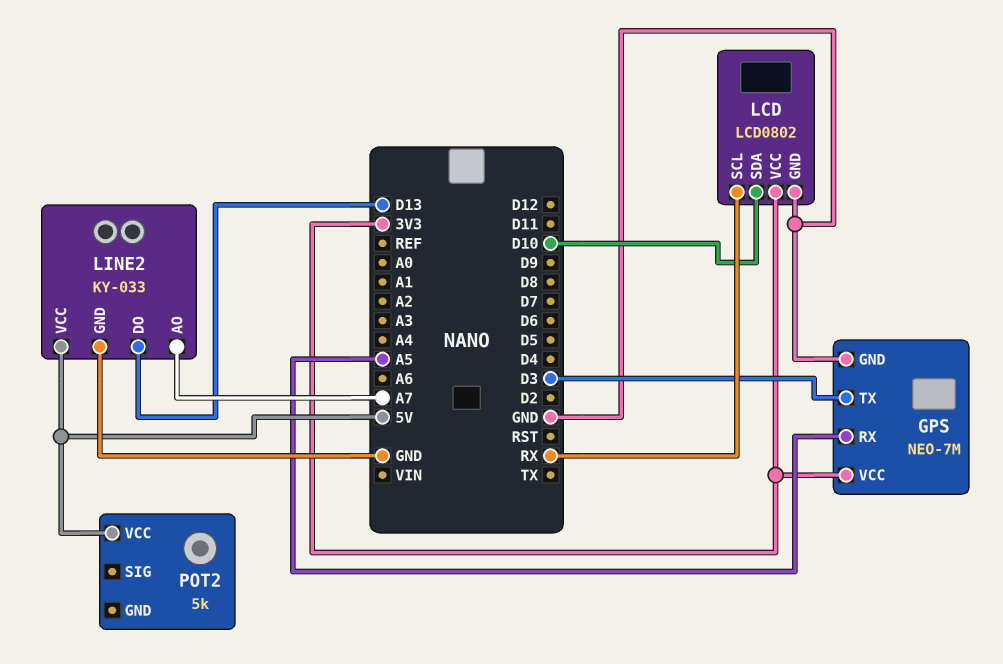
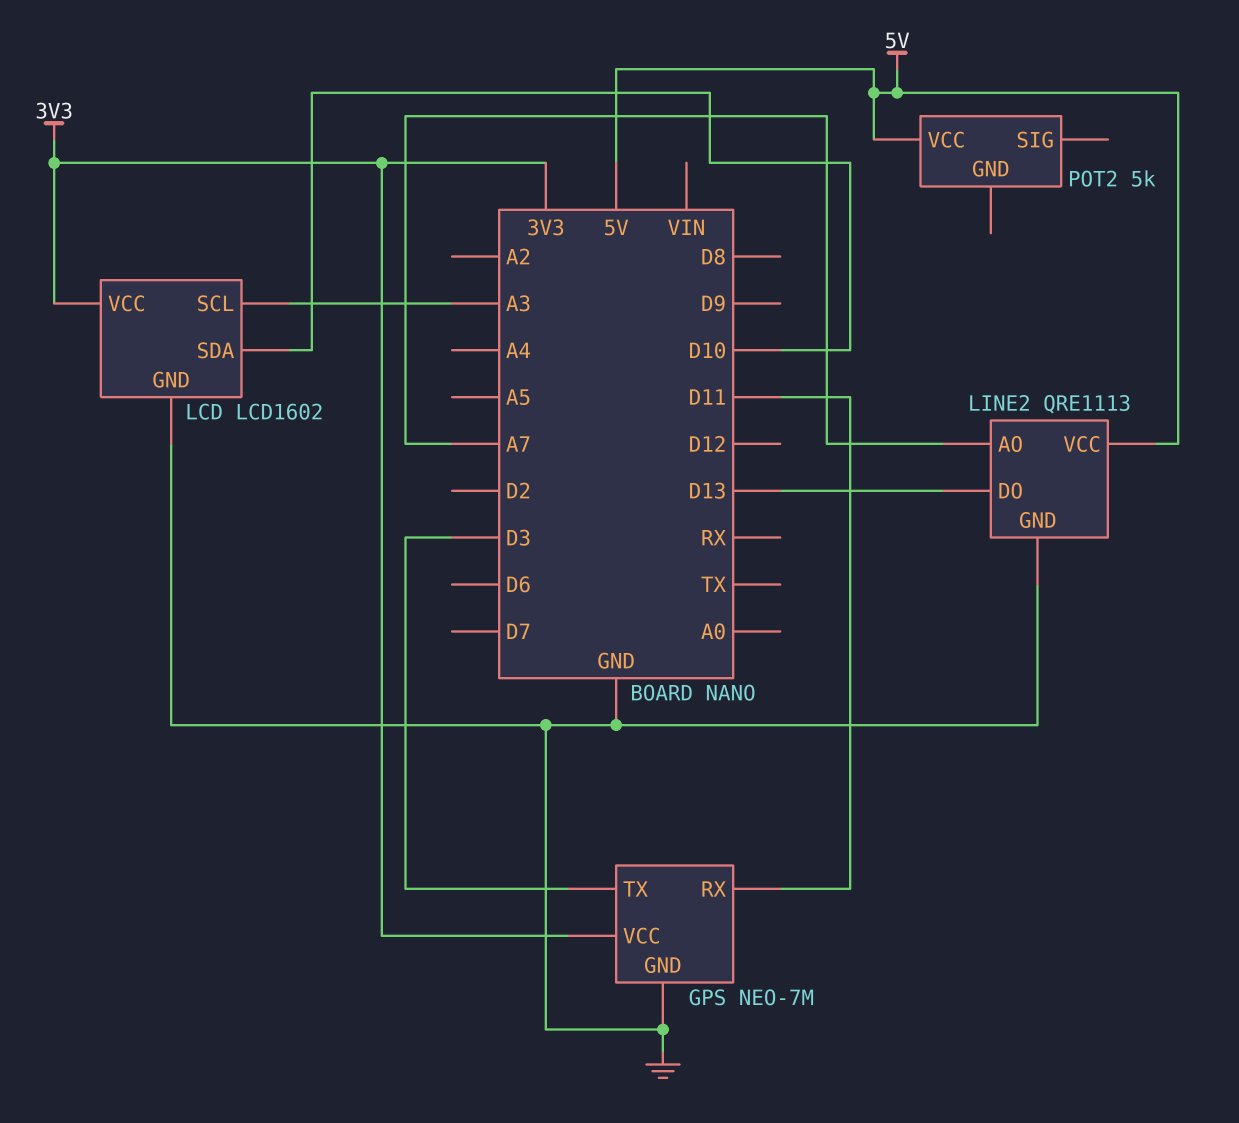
GPS pin RX: A5 -> D11
LCD: LCD0802 -> LCD1602
LCD pin SCL: RX -> A3
LINE2: KY-033 -> QRE1113

